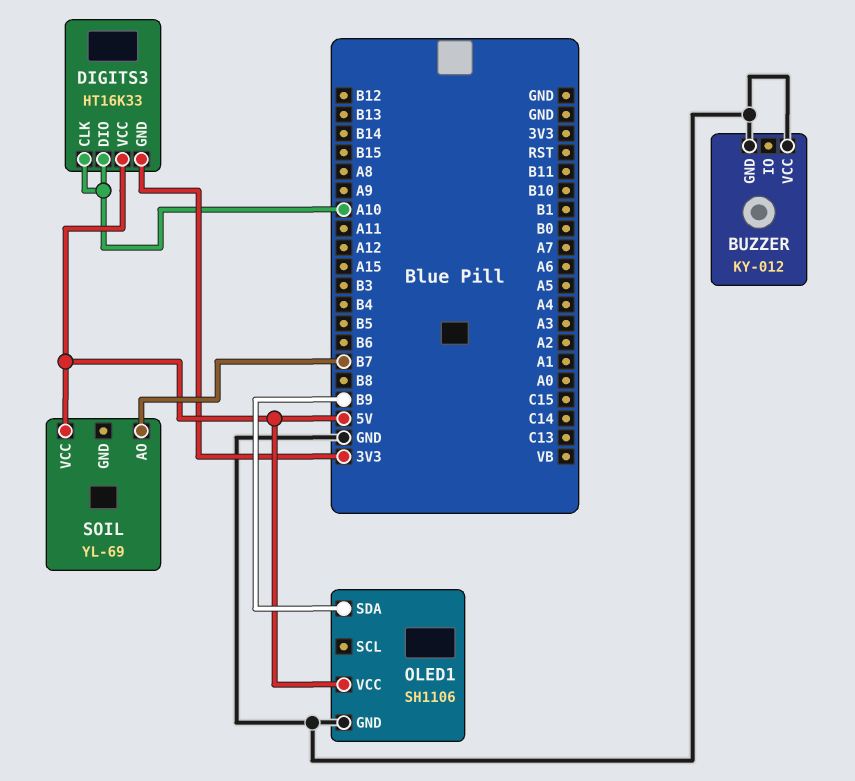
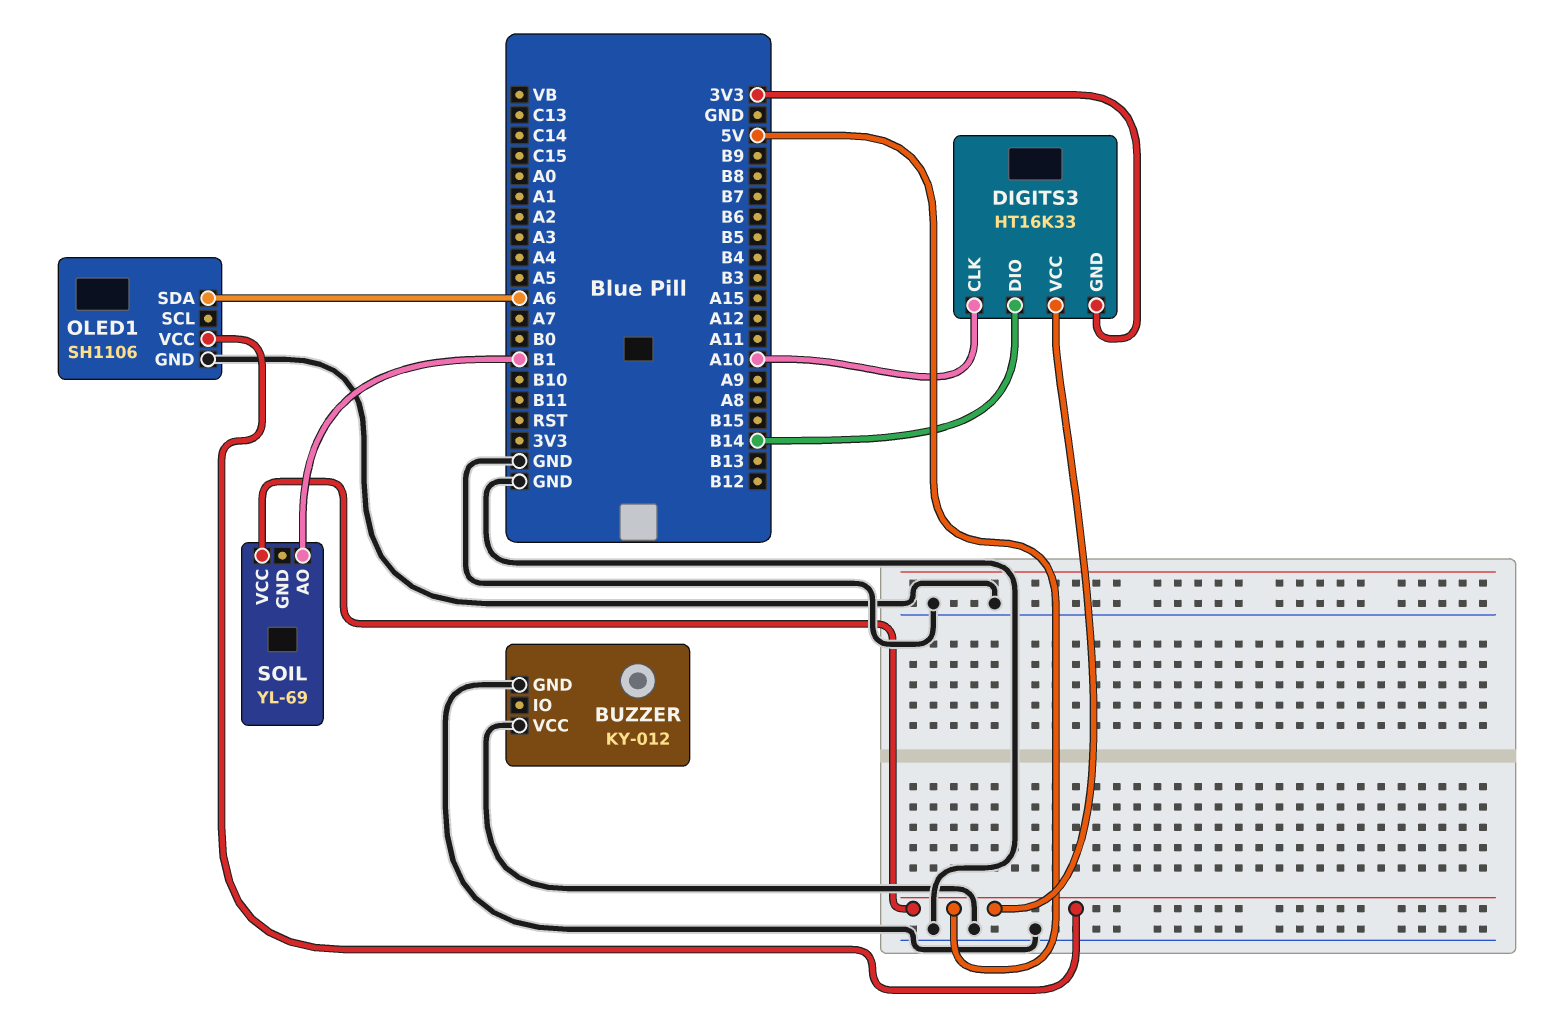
DIGITS3 pin DIO: A10 -> B14
OLED1 pin SDA: B9 -> A6
SOIL pin AO: B7 -> B1

